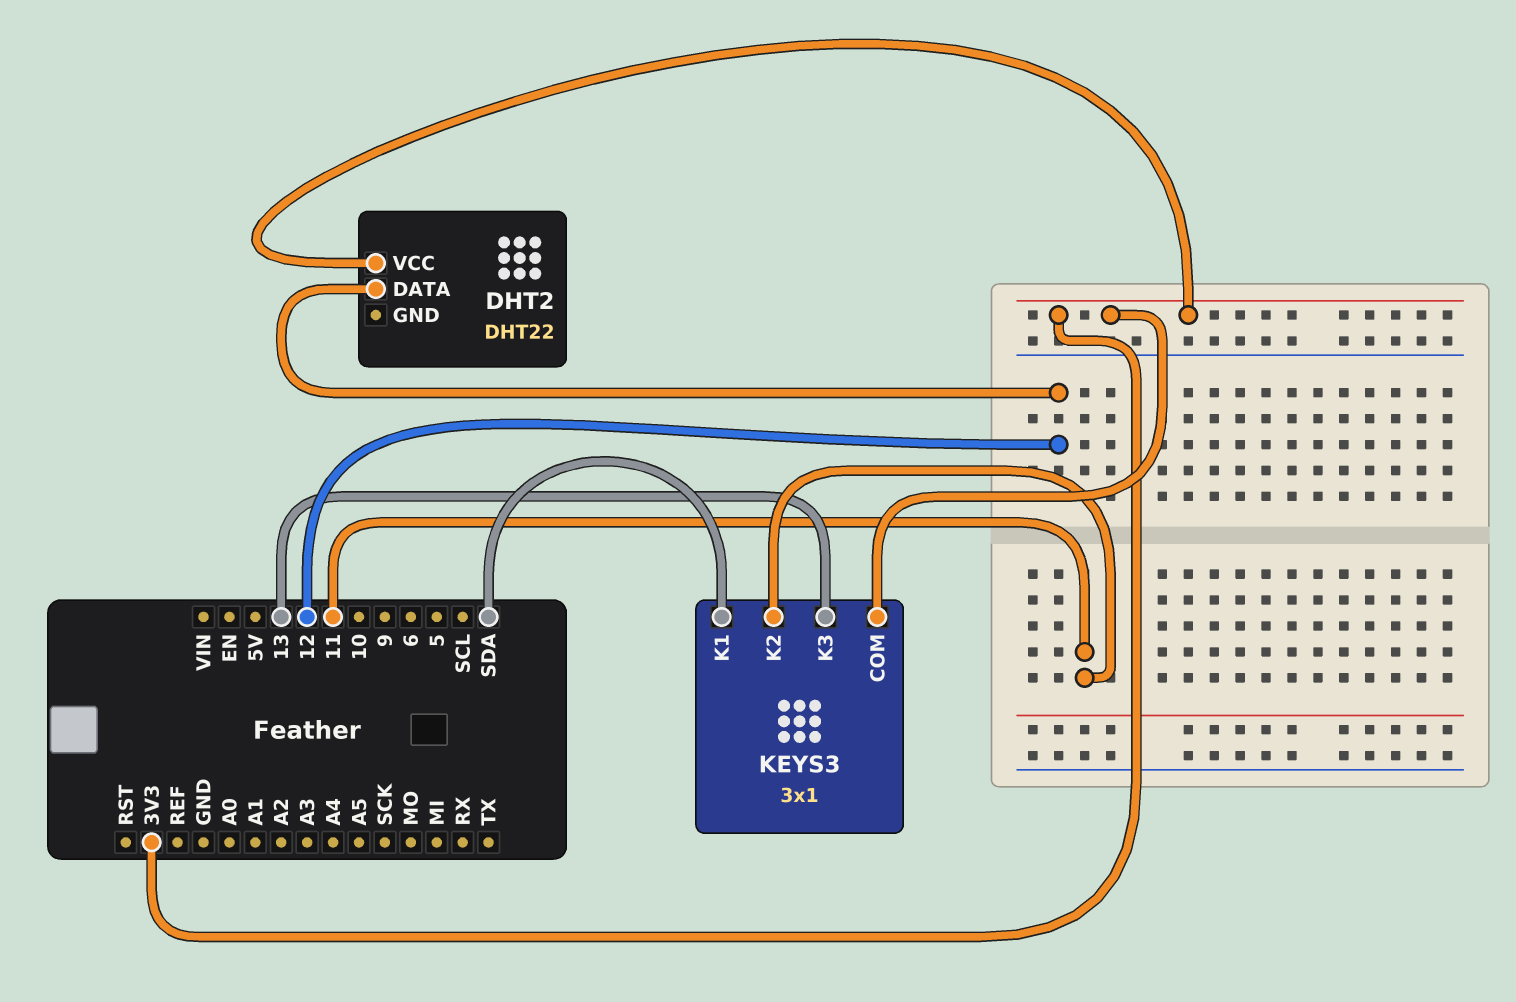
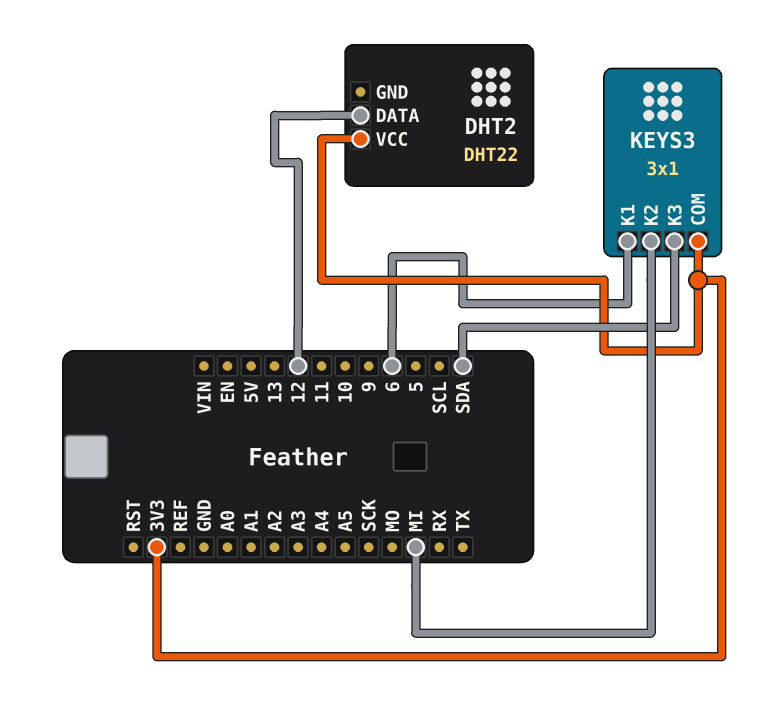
KEYS3 pin K1: SDA -> 6
KEYS3 pin K2: 11 -> MI
KEYS3 pin K3: 13 -> SDA

